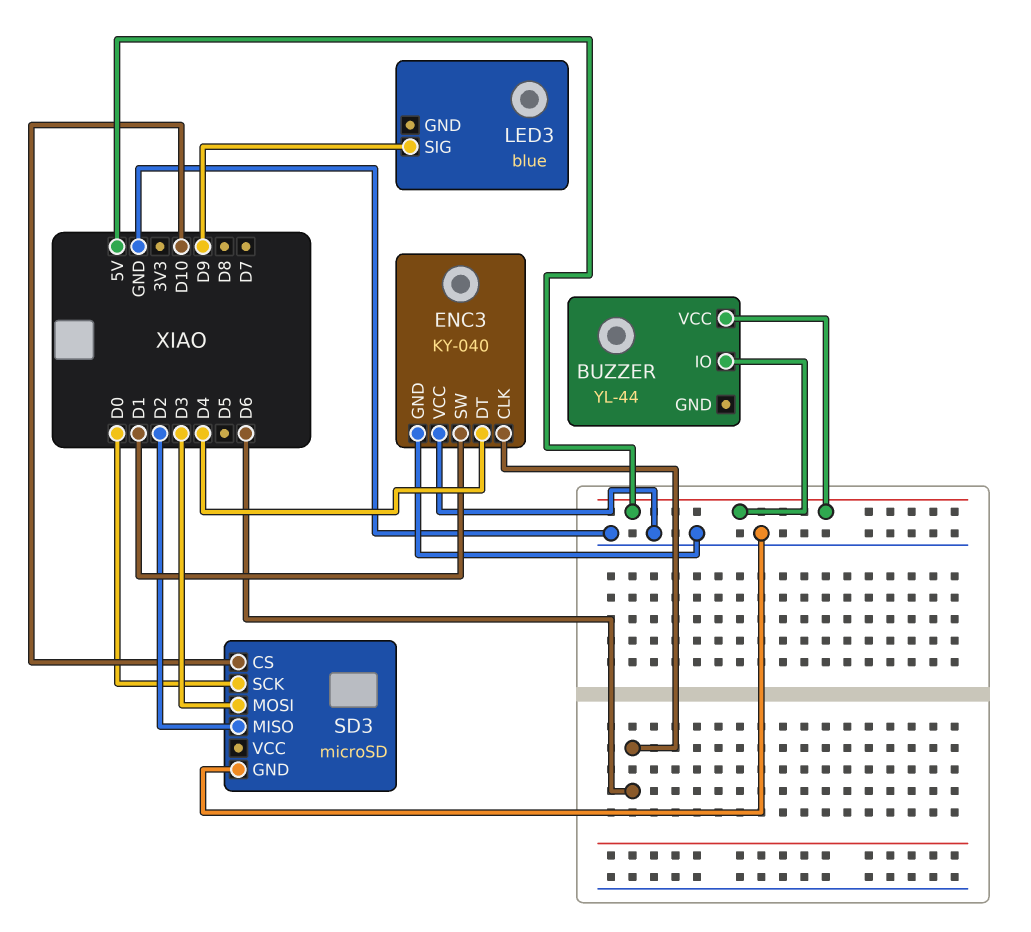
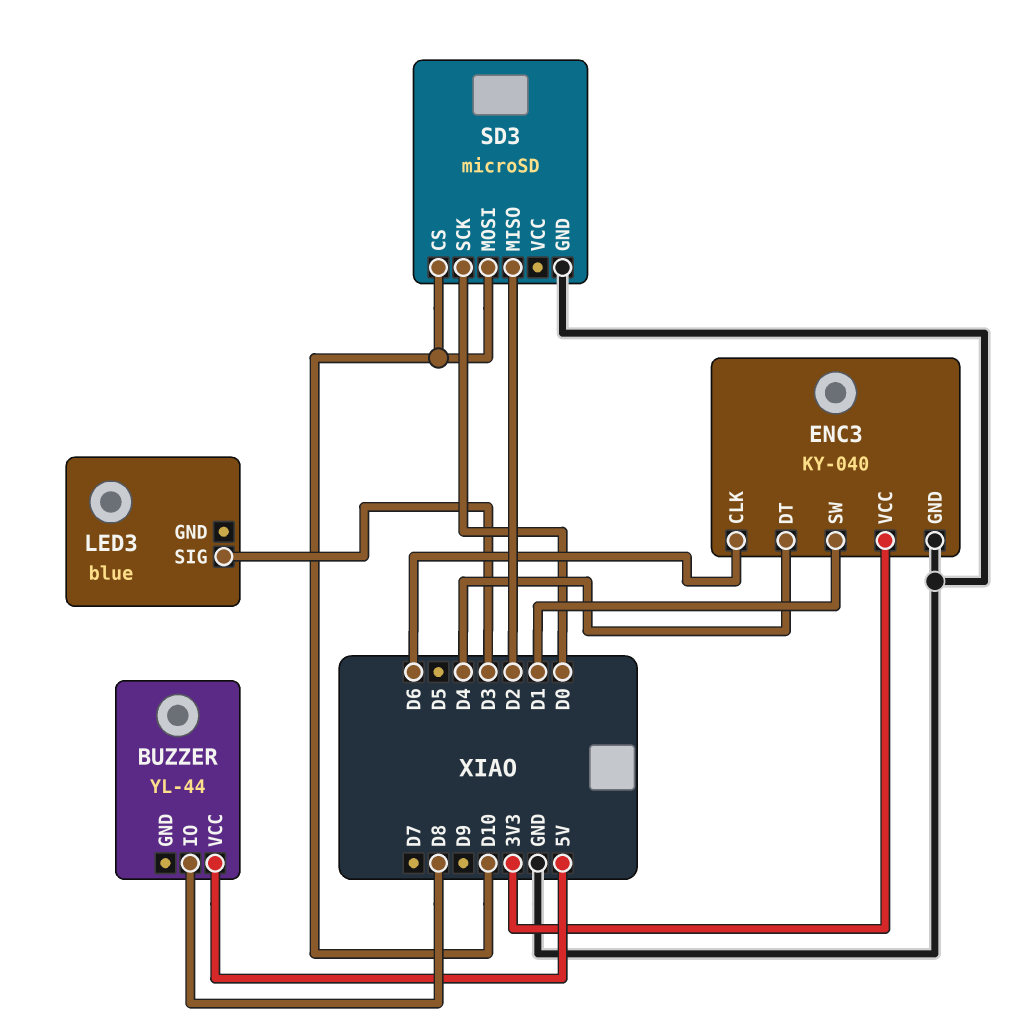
BUZZER pin IO: 5V -> D8
ENC3 pin VCC: GND -> 3V3
LED3 pin SIG: D9 -> D3
SD3 pin MOSI: D3 -> D10

